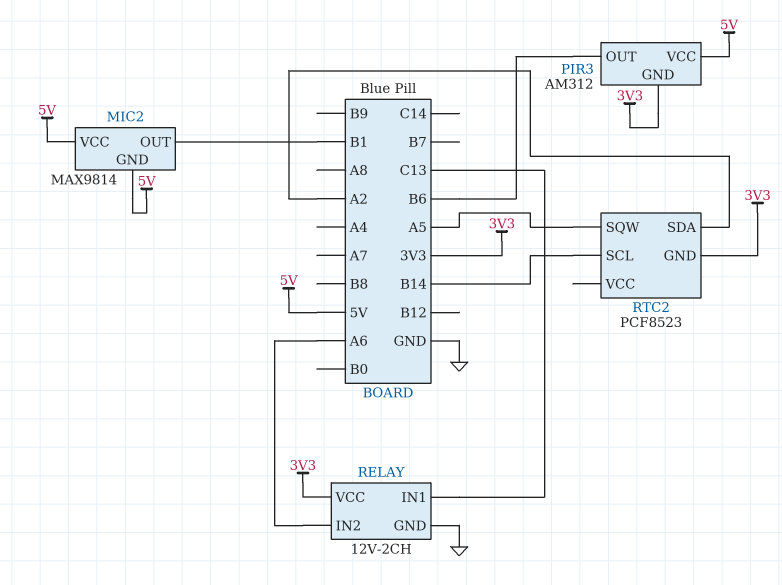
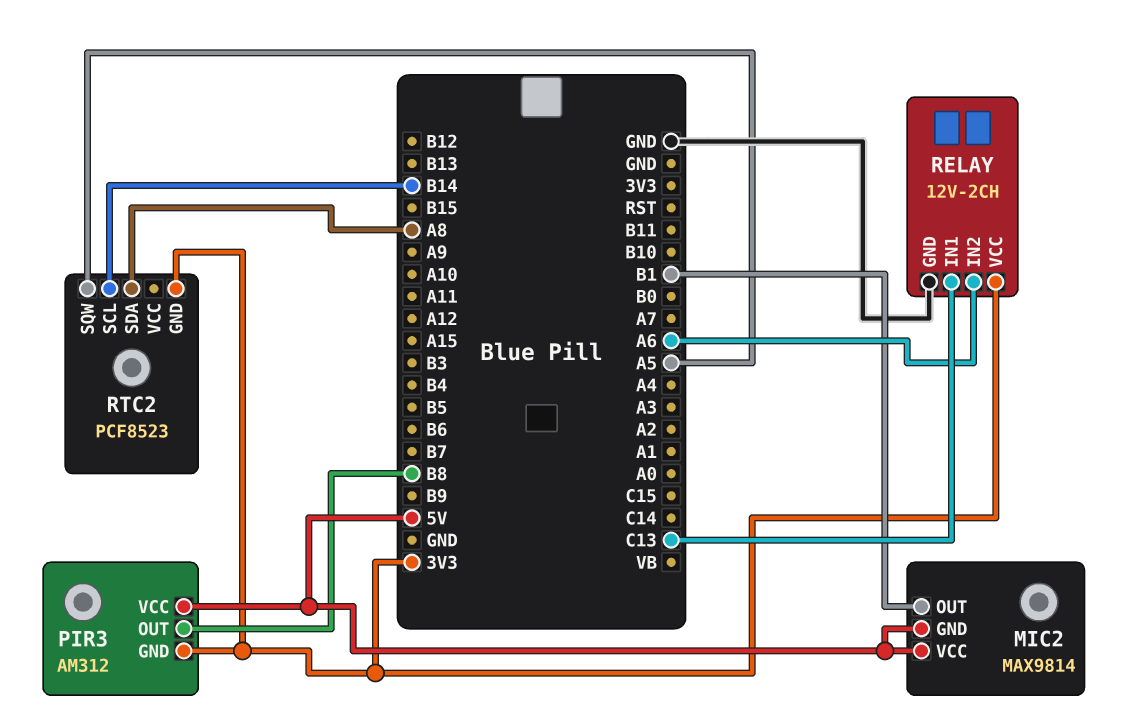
PIR3 pin OUT: B6 -> B8
RTC2 pin SDA: A2 -> A8

